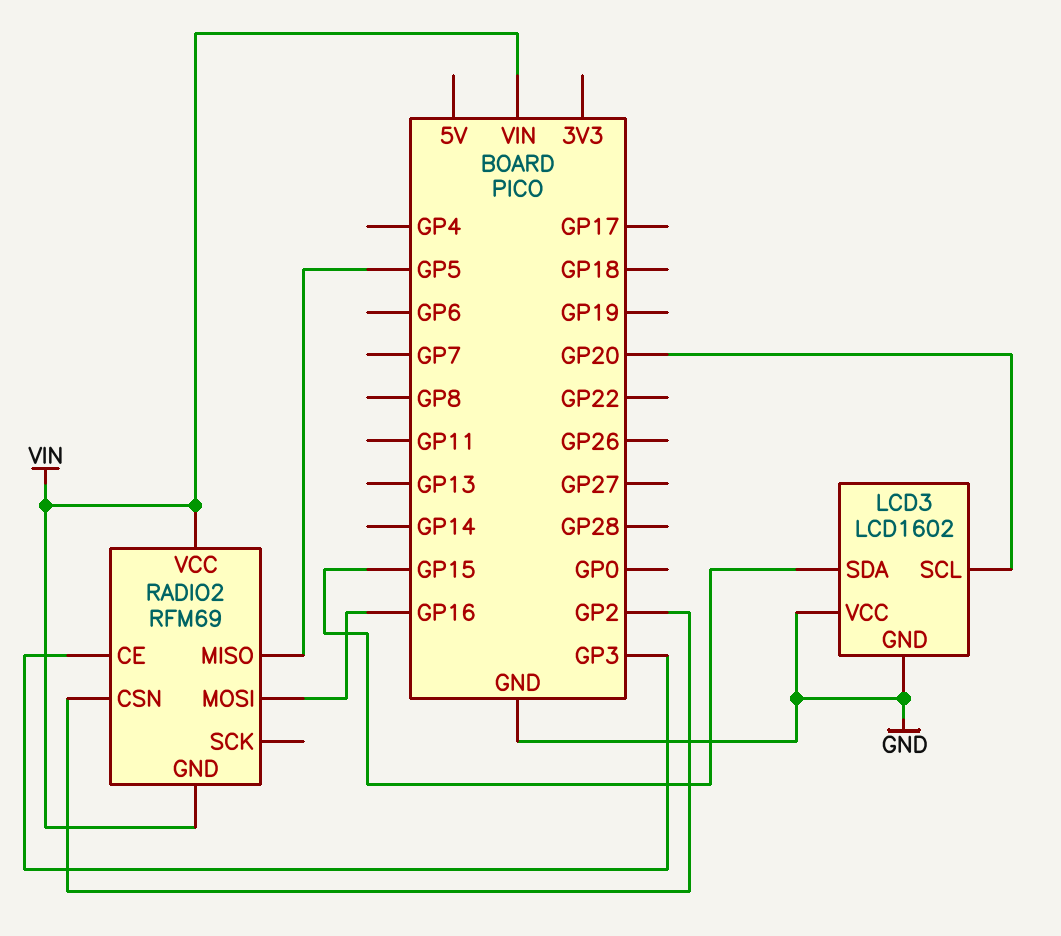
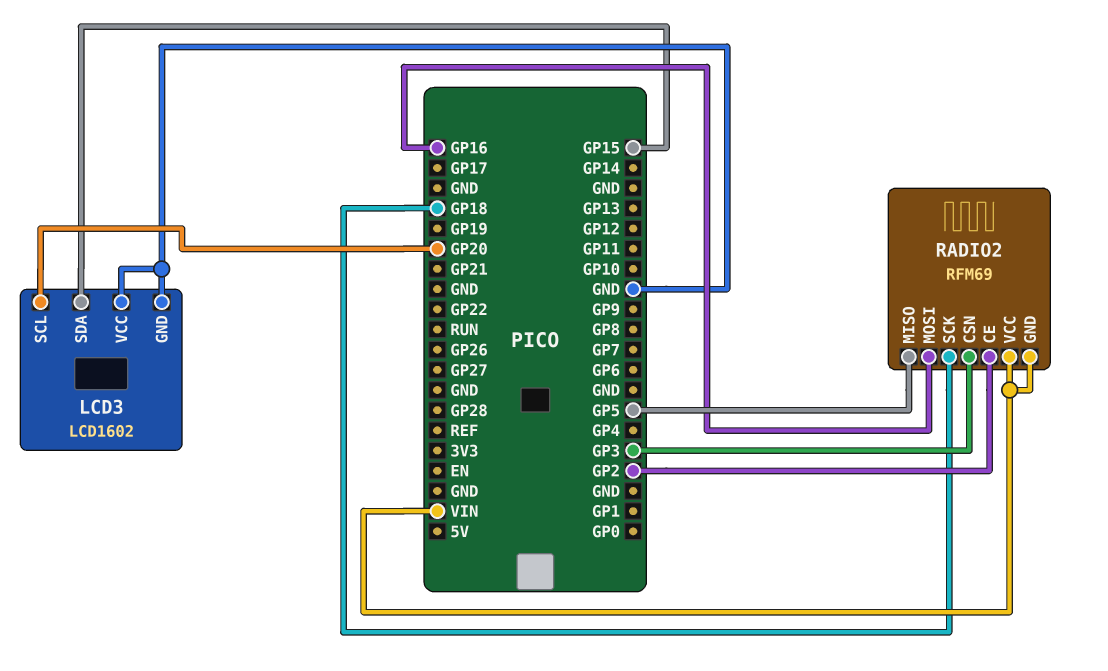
RADIO2 pin CE: GP3 -> GP2
RADIO2 pin CSN: GP2 -> GP3
RADIO2 pin SCK: none -> GP18

